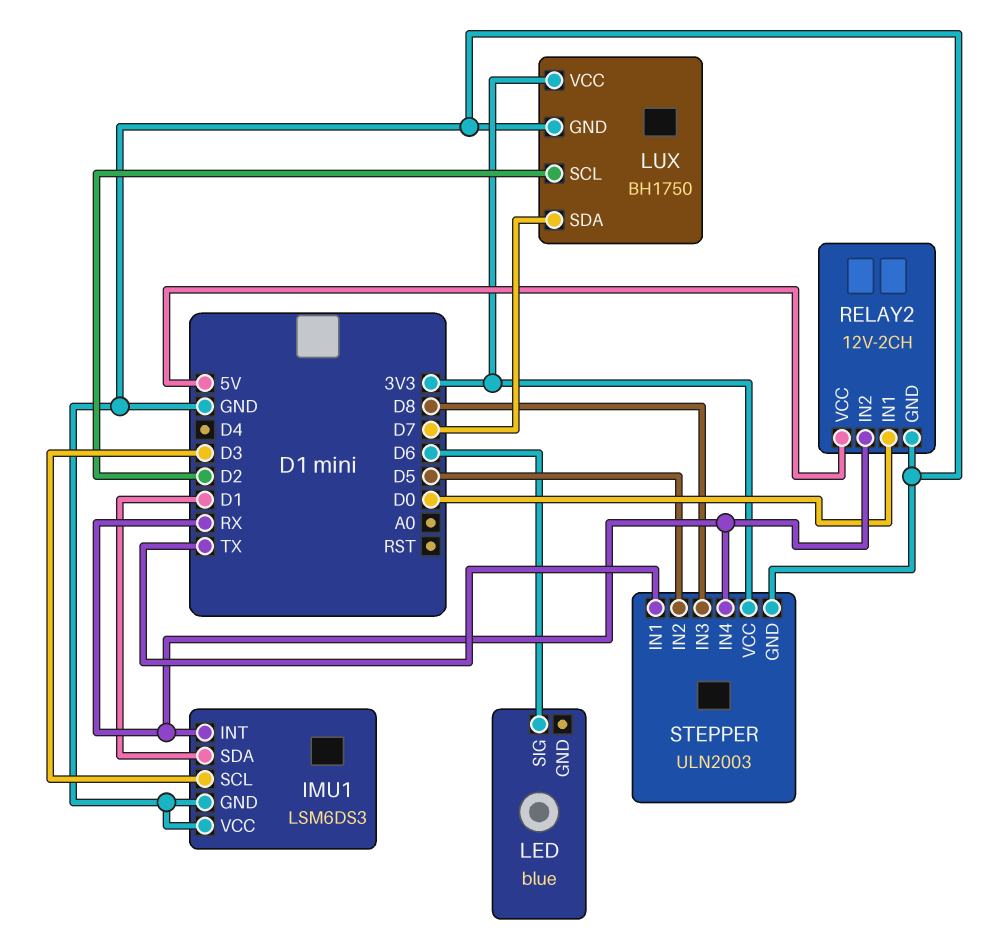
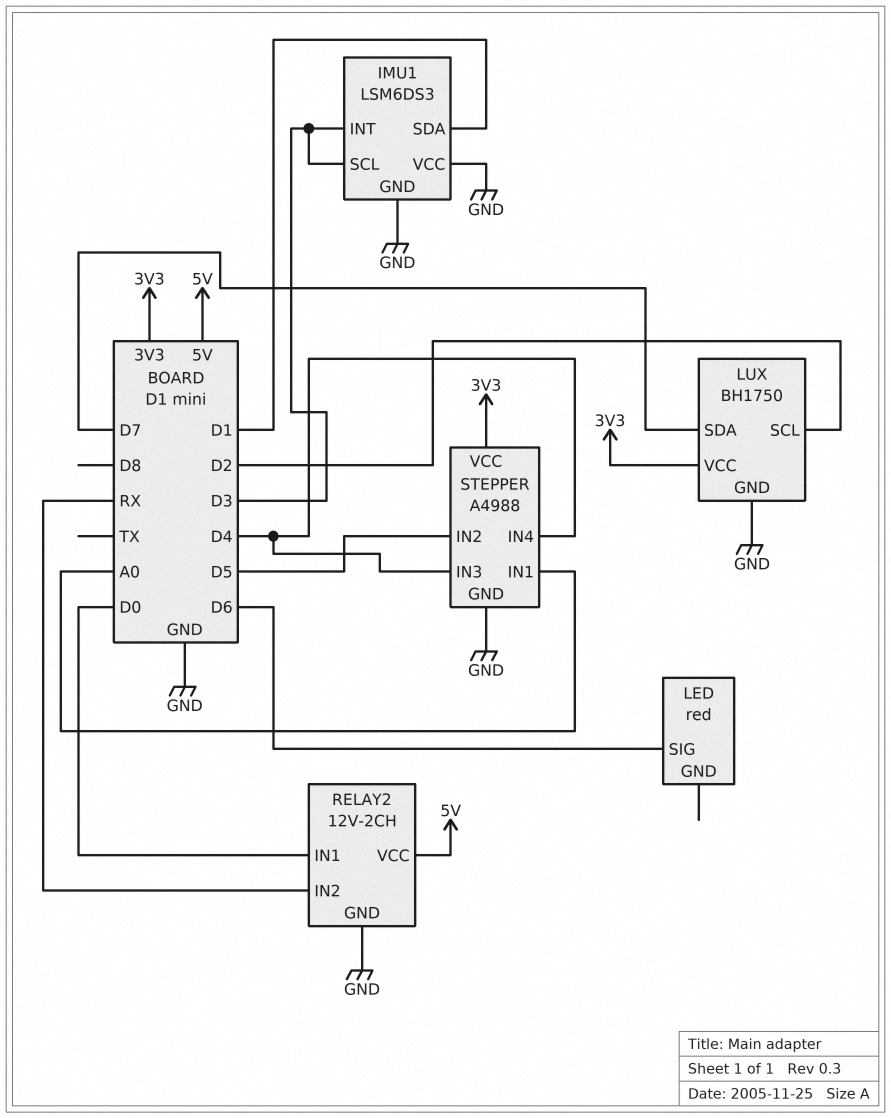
IMU1 pin INT: RX -> D3
LED: blue -> red
STEPPER: ULN2003 -> A4988
STEPPER pin IN1: TX -> A0
STEPPER pin IN3: D8 -> D4
STEPPER pin IN4: RX -> D4

